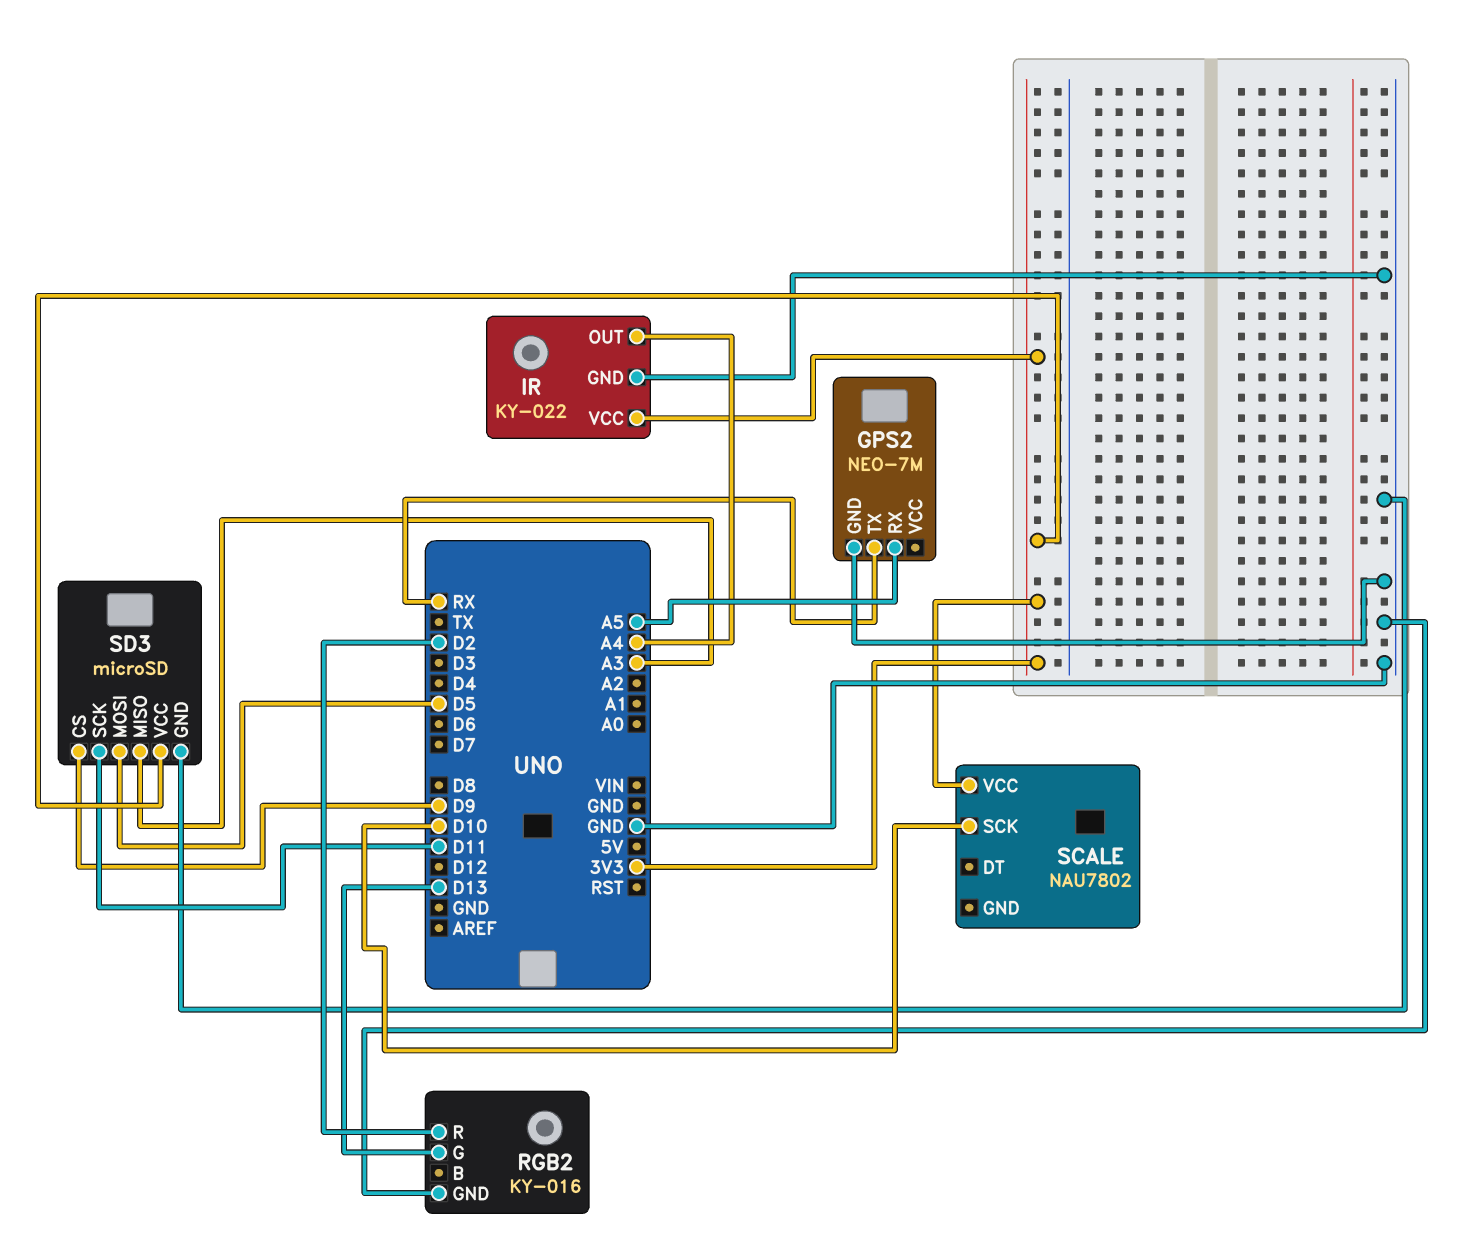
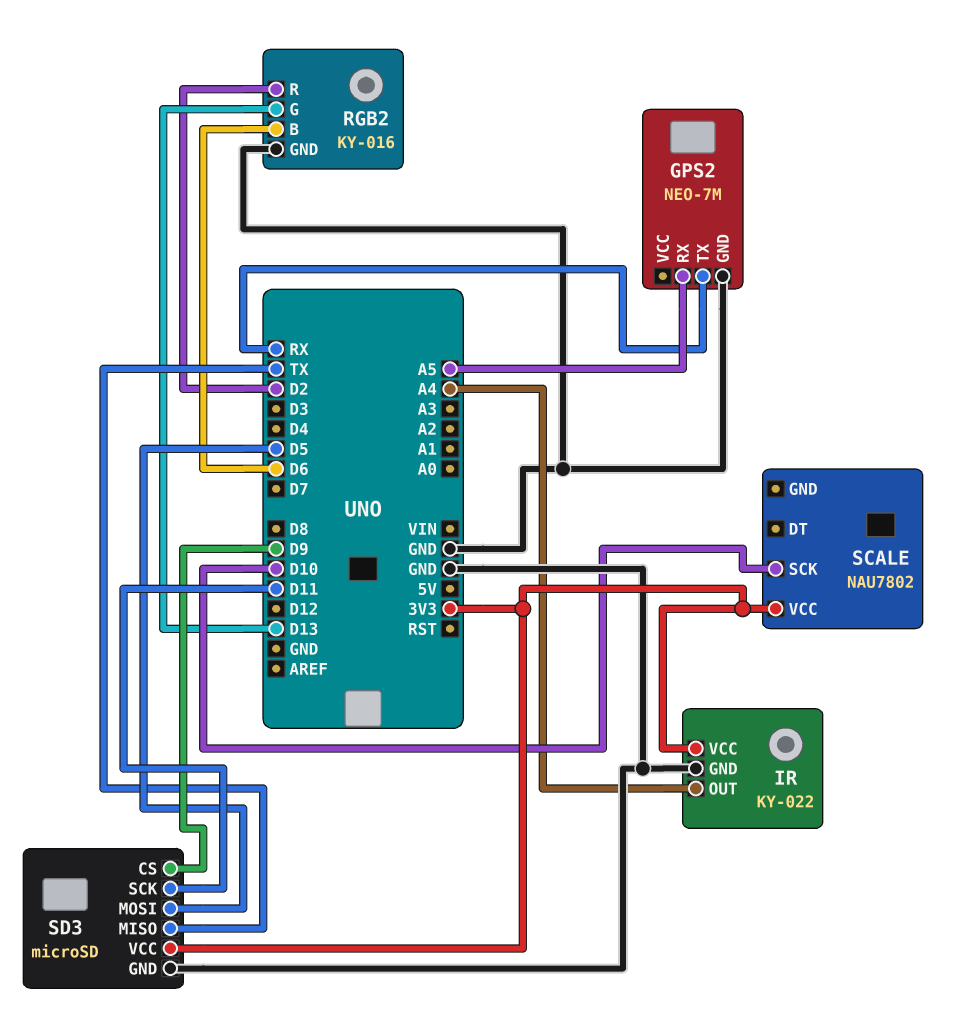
RGB2 pin B: none -> D6
SD3 pin MISO: A3 -> TX

